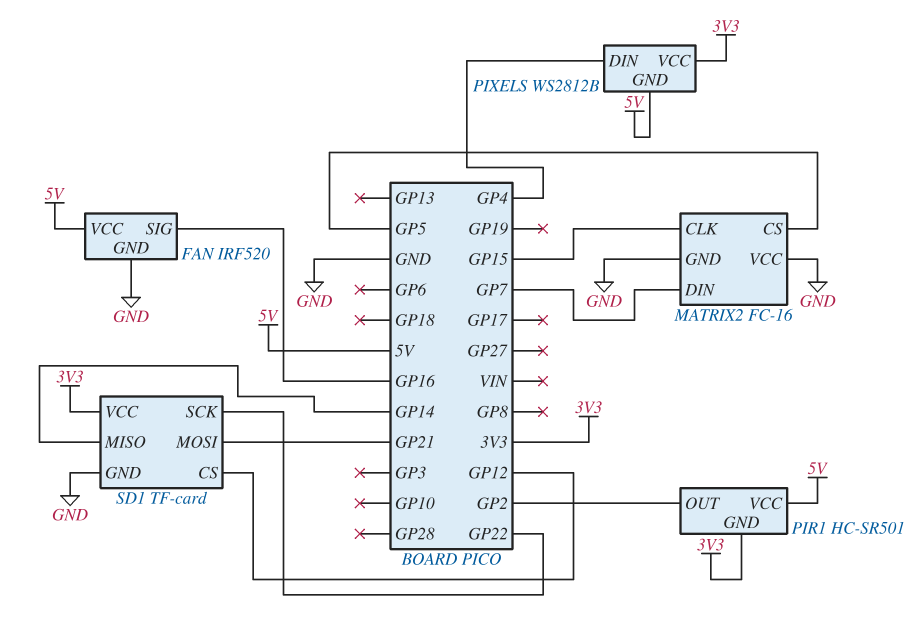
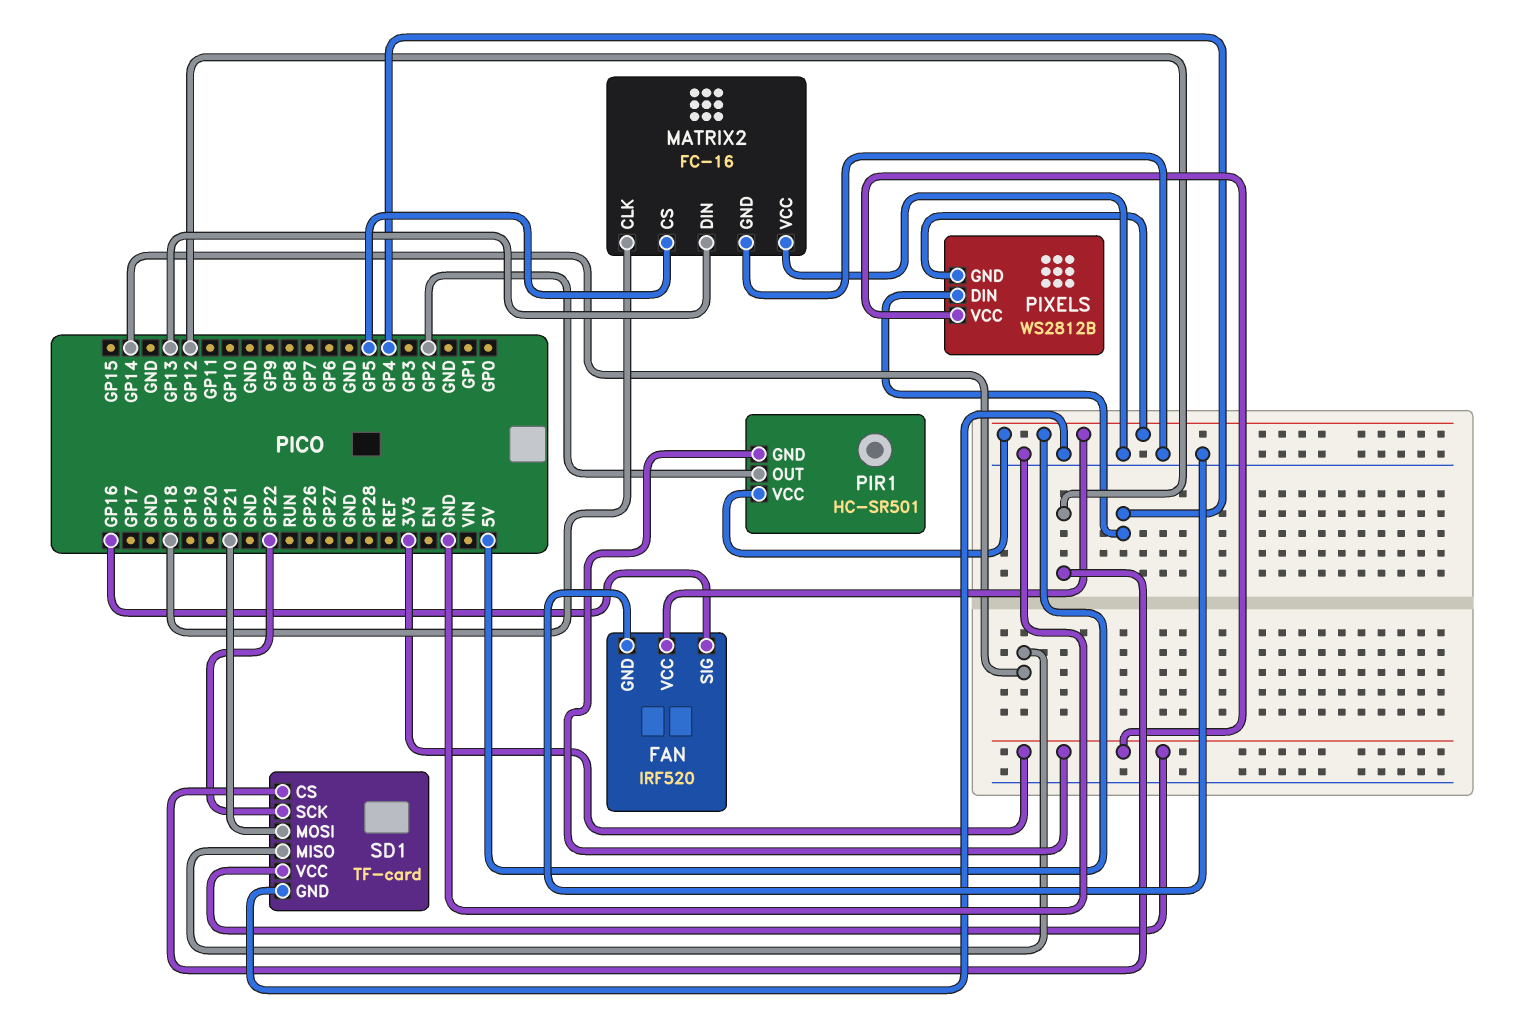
MATRIX2 pin CLK: GP15 -> GP18
MATRIX2 pin DIN: GP7 -> GP13

